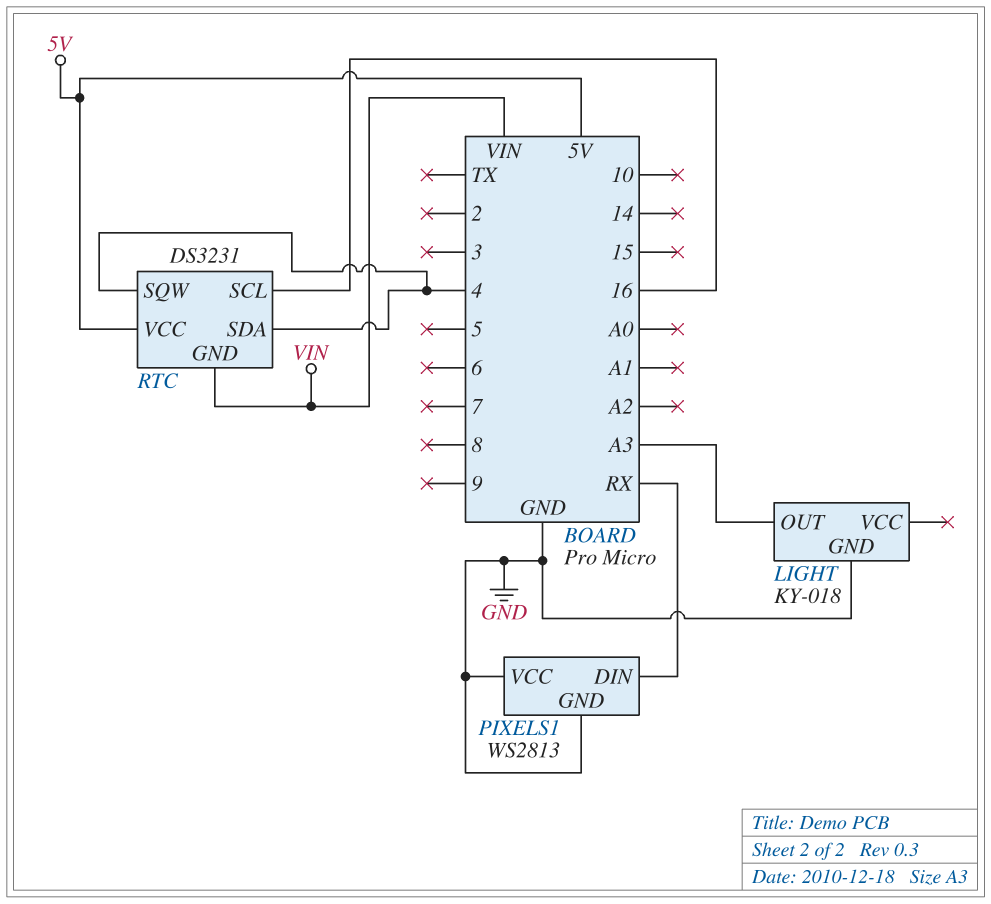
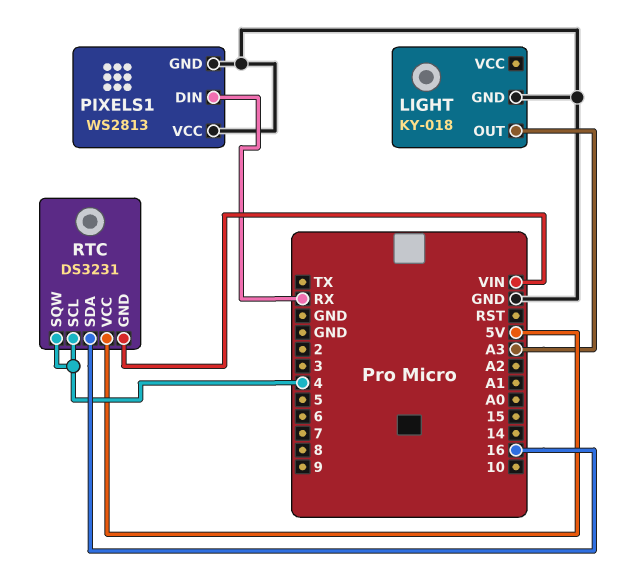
RTC pin SCL: 16 -> 4
RTC pin SDA: 4 -> 16

